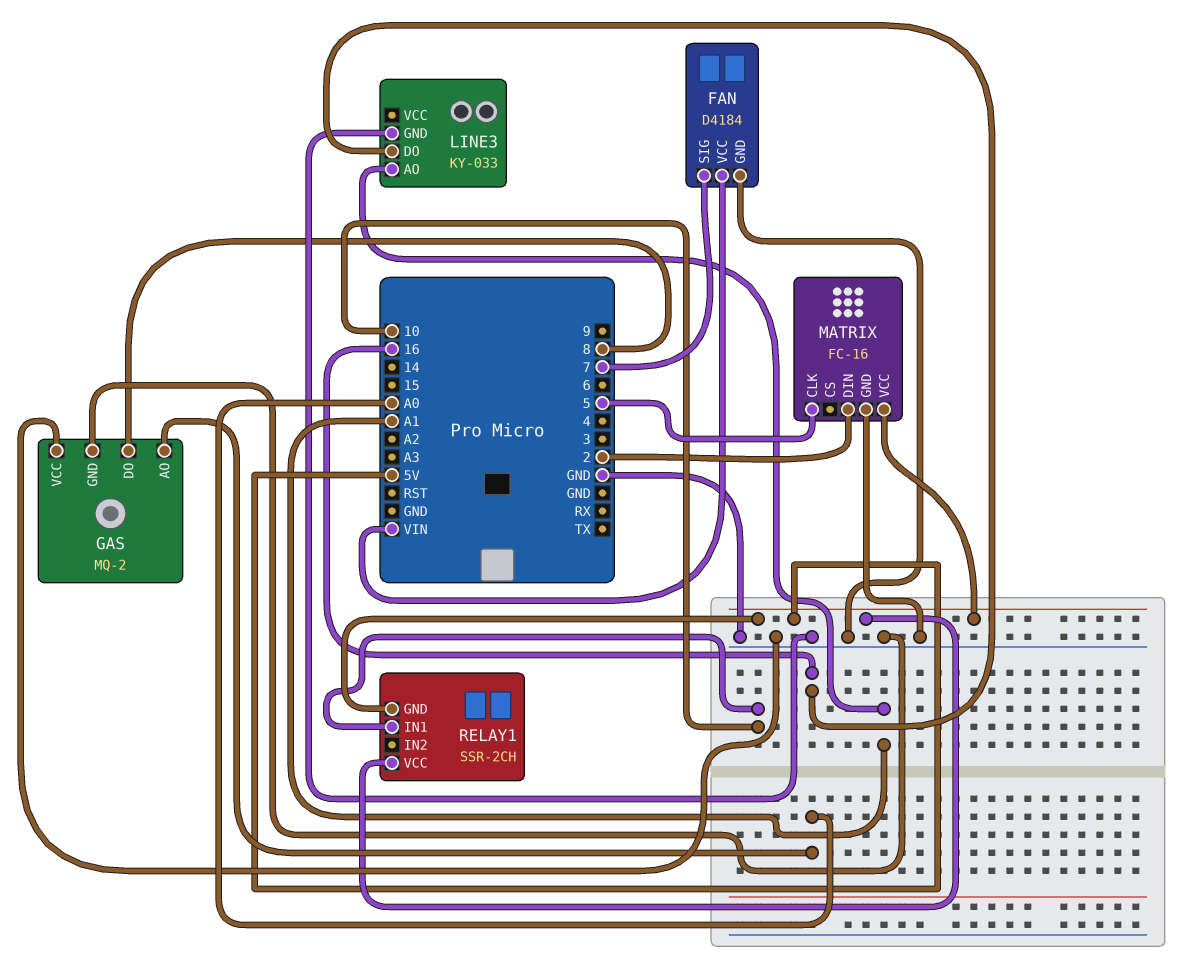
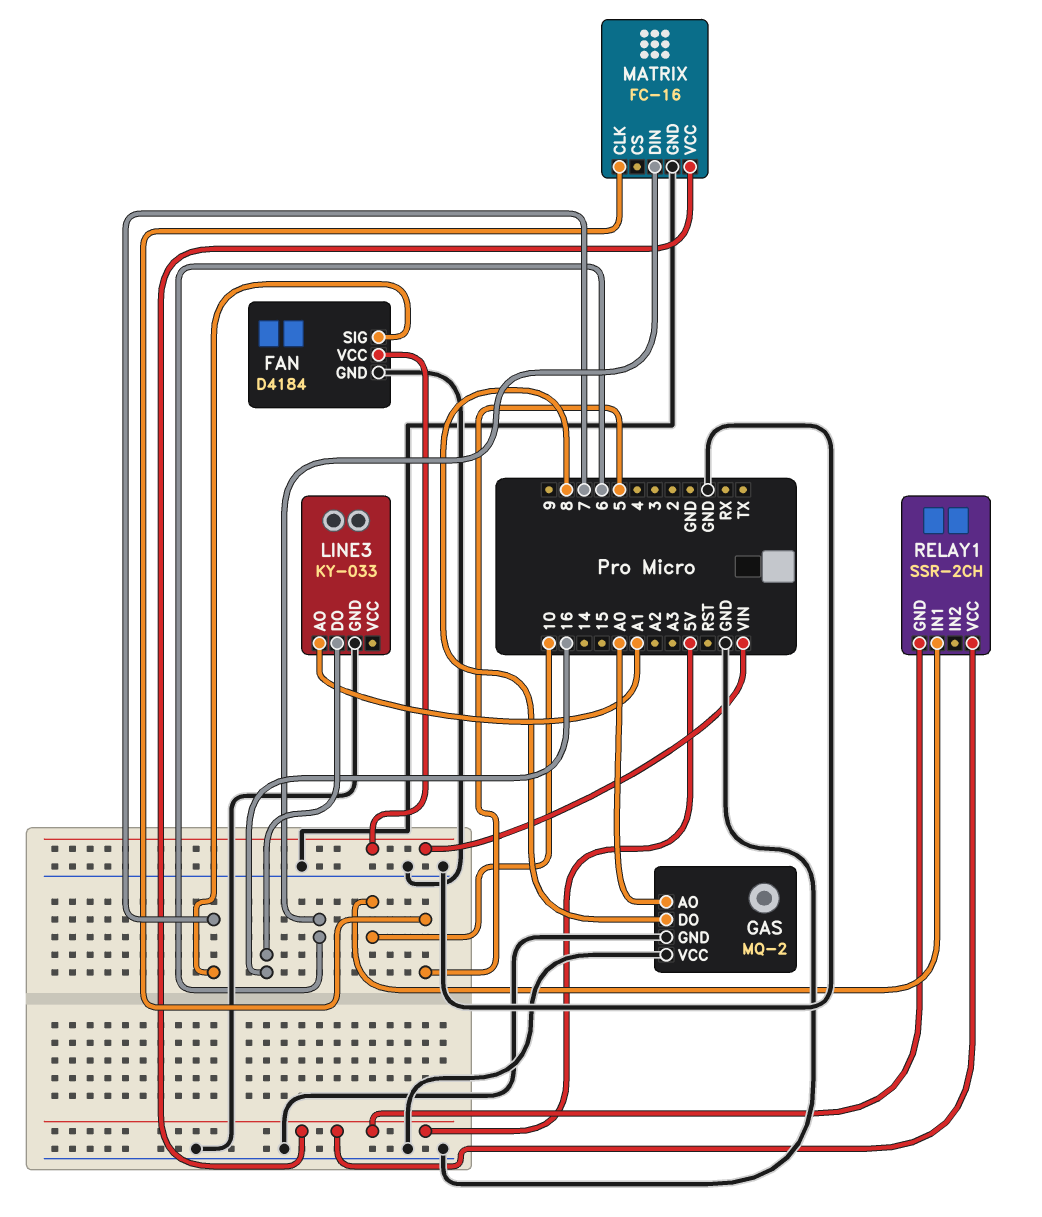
MATRIX pin DIN: 2 -> 6

